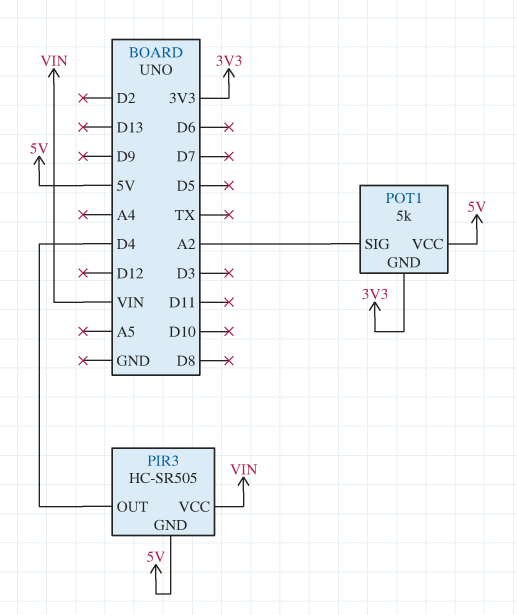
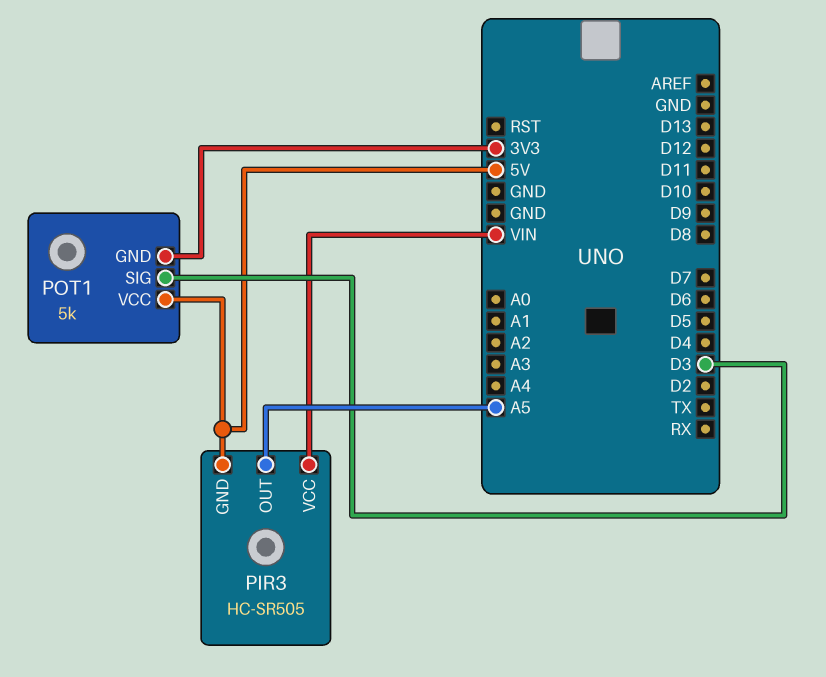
PIR3 pin OUT: D4 -> A5
POT1 pin SIG: A2 -> D3

